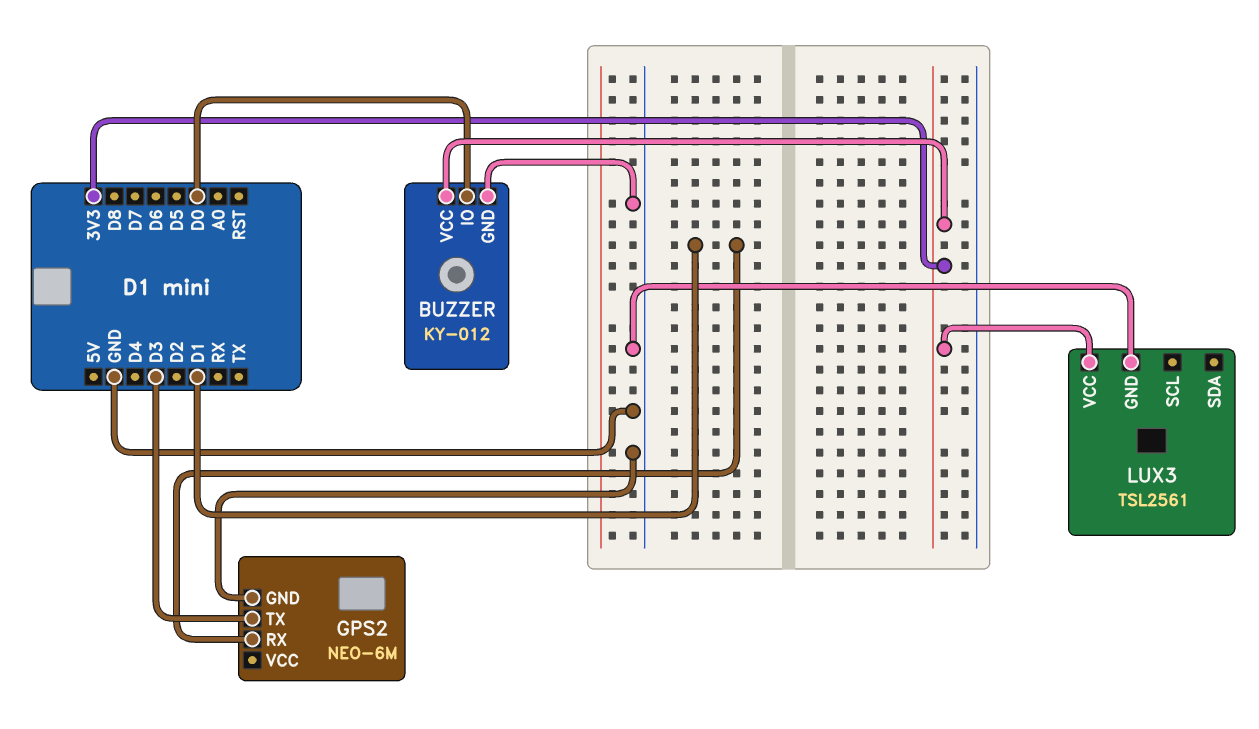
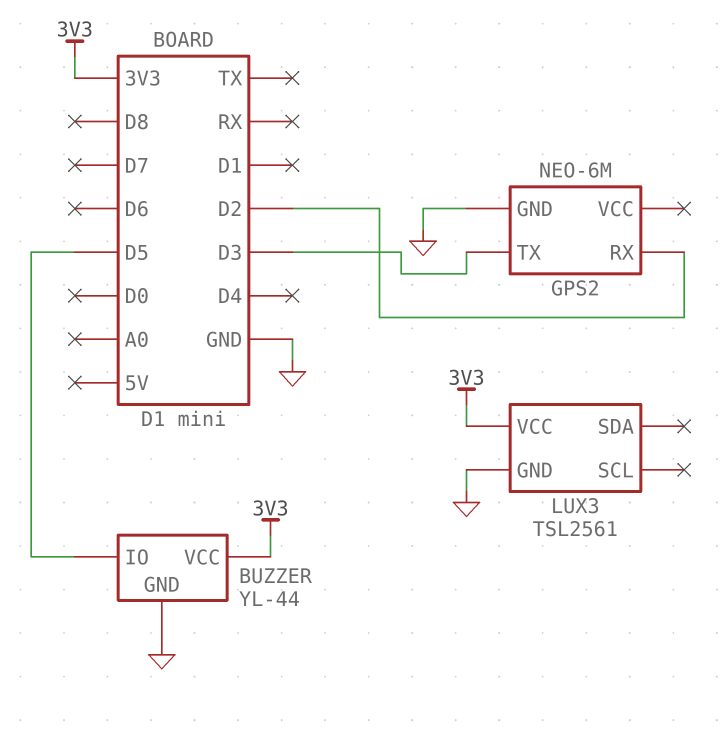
BUZZER: KY-012 -> YL-44
BUZZER pin IO: D0 -> D5
GPS2 pin RX: D1 -> D2

